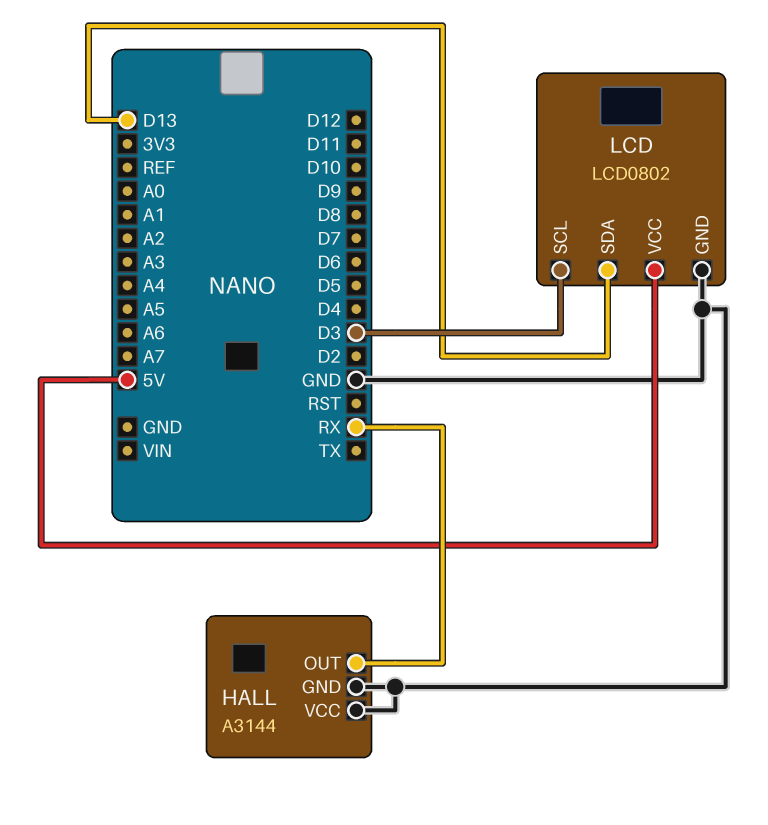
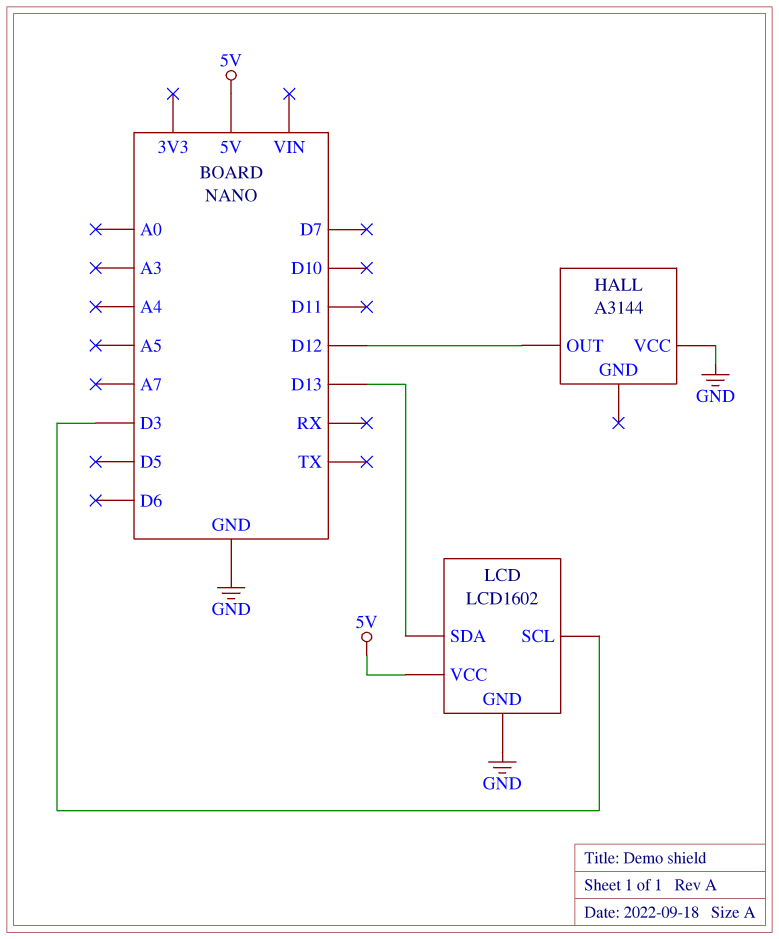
HALL pin GND: GND -> none
HALL pin OUT: RX -> D12
LCD: LCD0802 -> LCD1602

